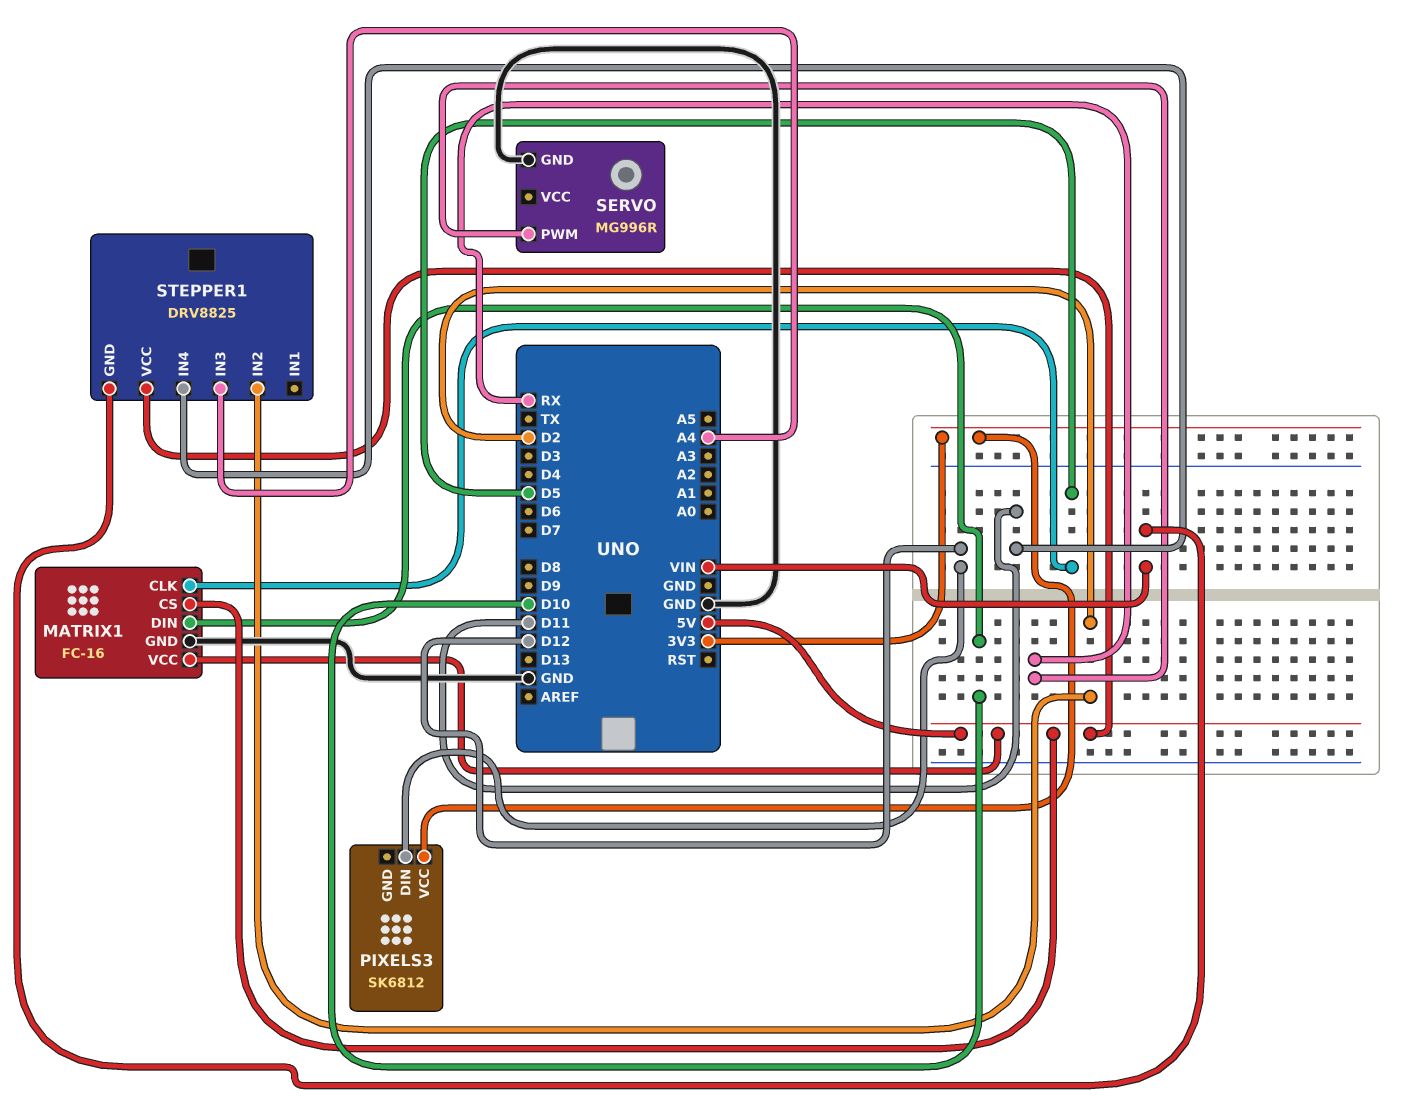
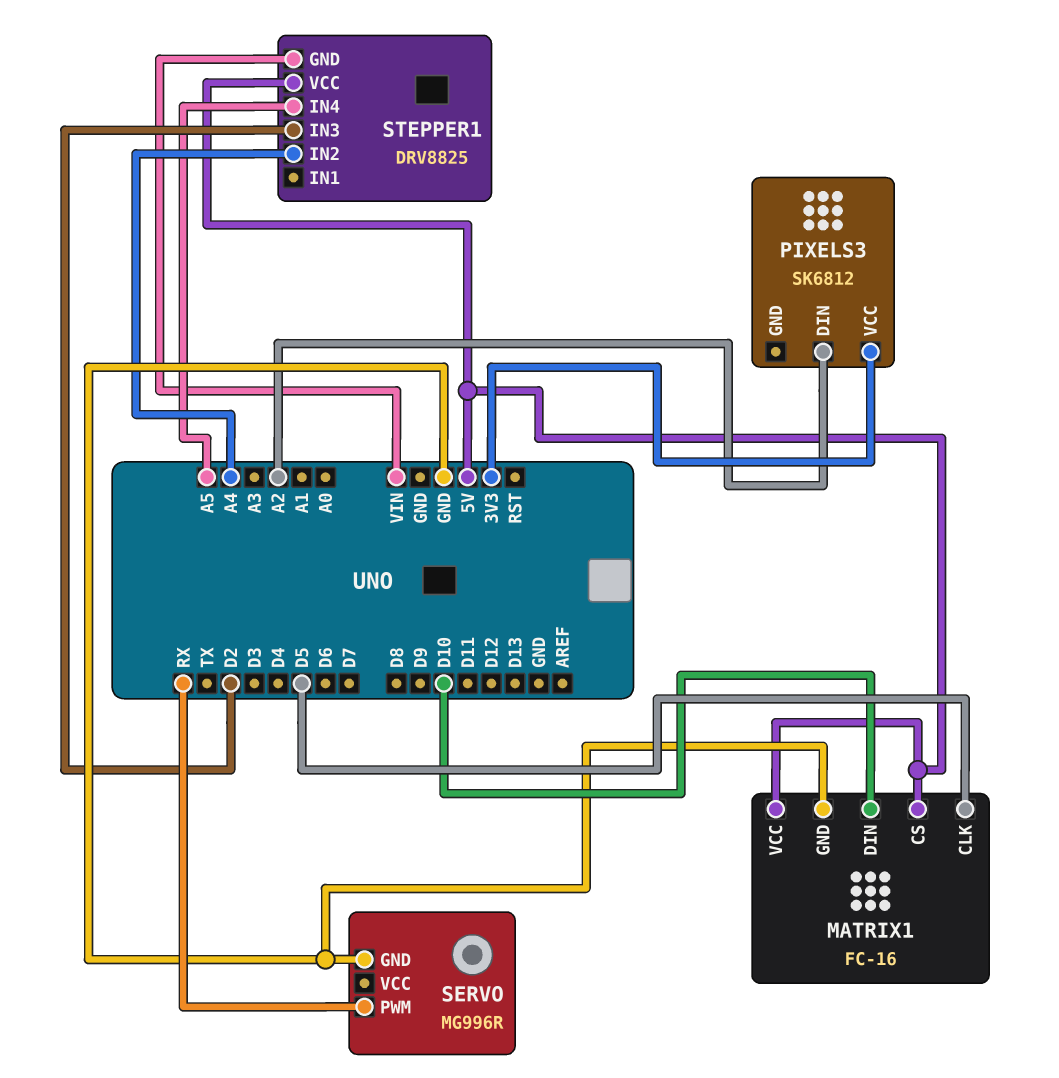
PIXELS3 pin DIN: D12 -> A2
STEPPER1 pin IN2: D2 -> A4
STEPPER1 pin IN3: A4 -> D2
STEPPER1 pin IN4: D11 -> A5

